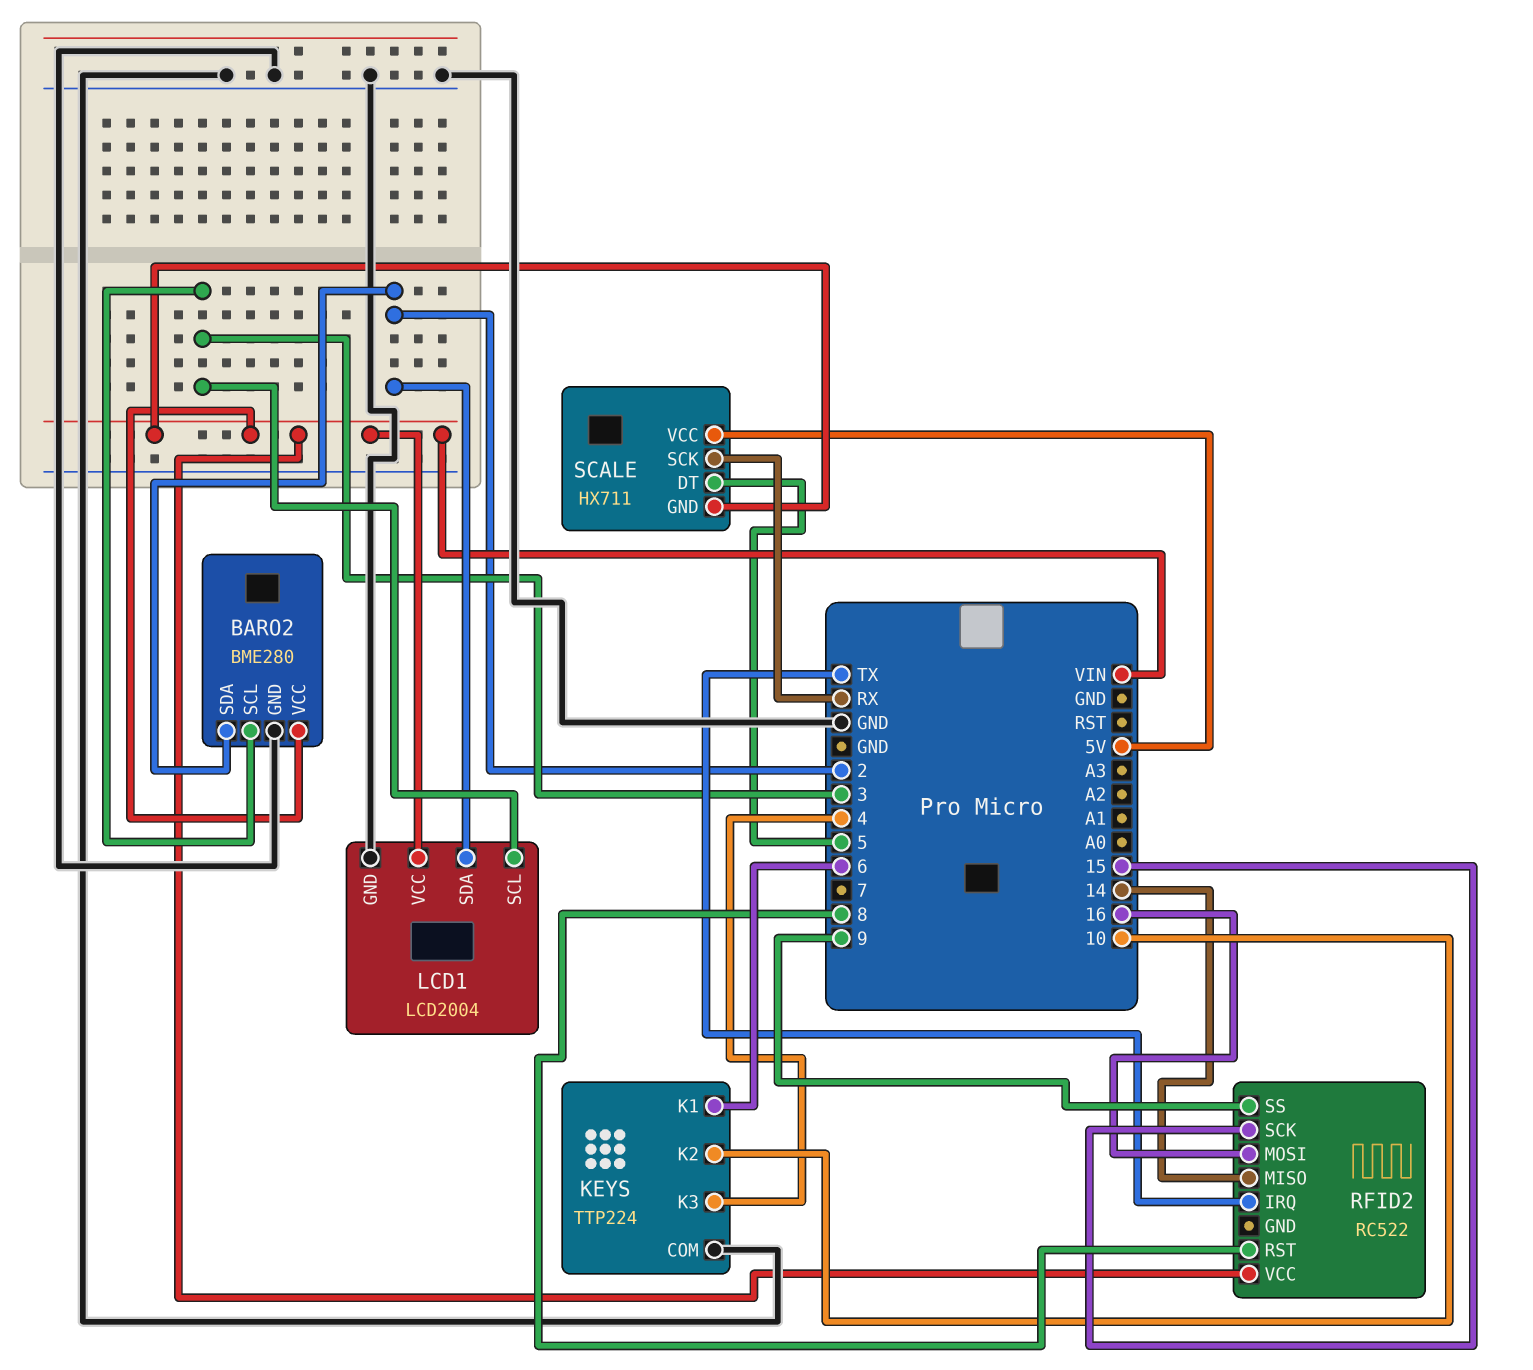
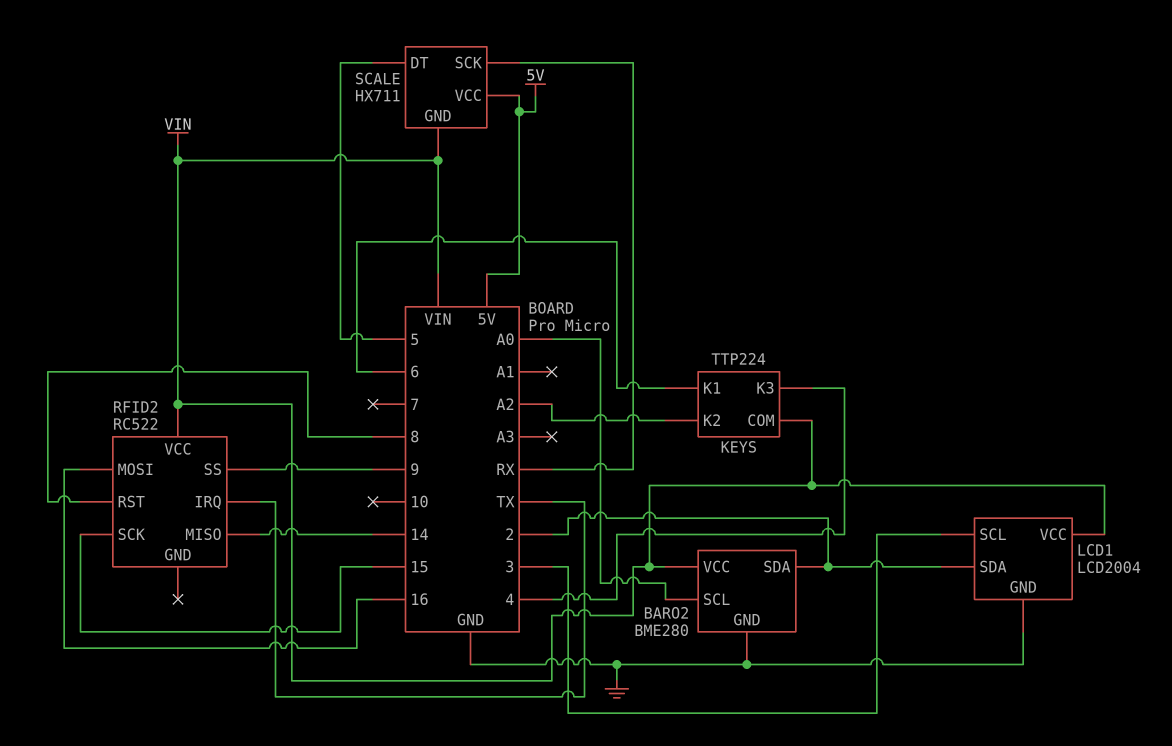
BARO2 pin SCL: 3 -> A0
KEYS pin COM: GND -> VIN
KEYS pin K2: 10 -> A2

